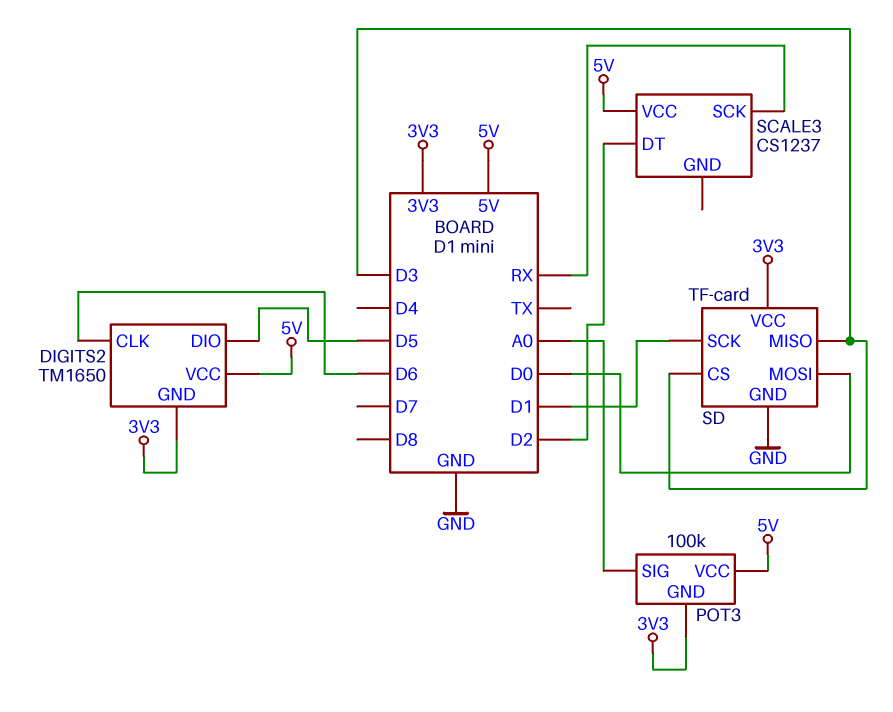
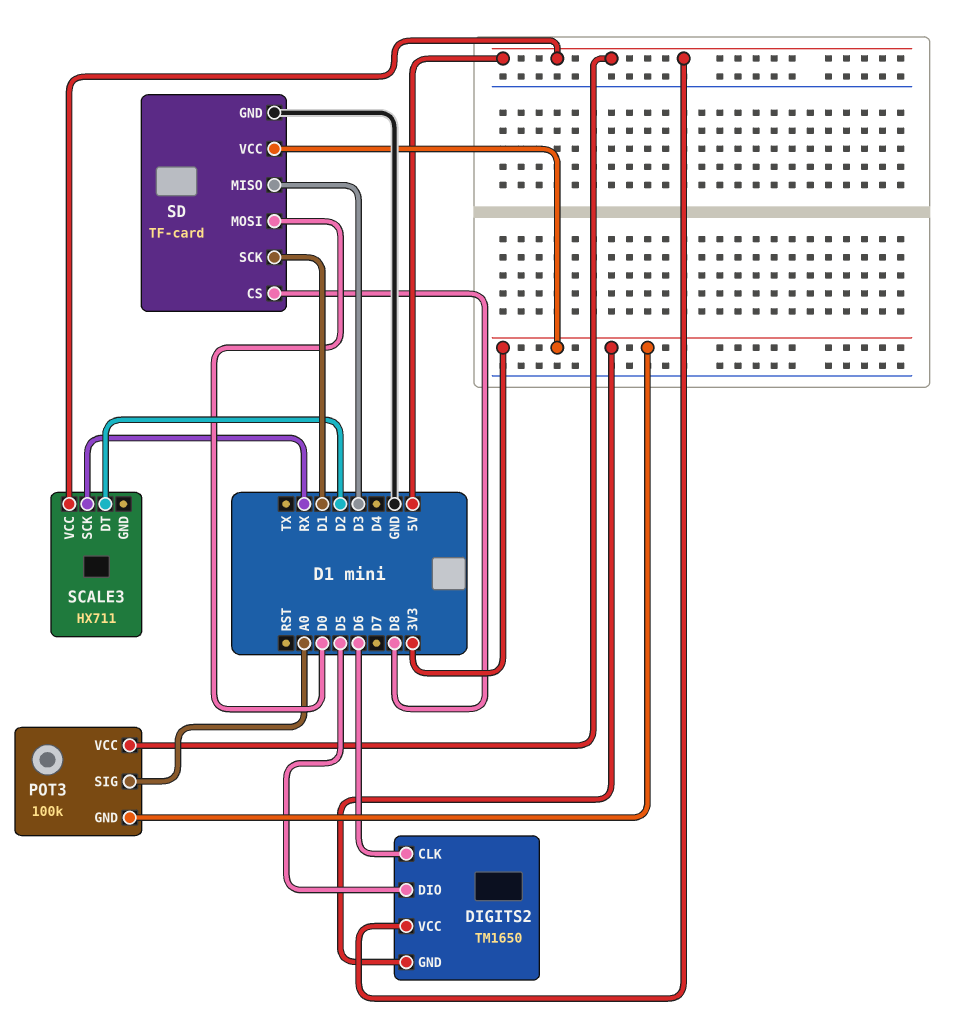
SCALE3: CS1237 -> HX711
SD pin CS: D3 -> D8

